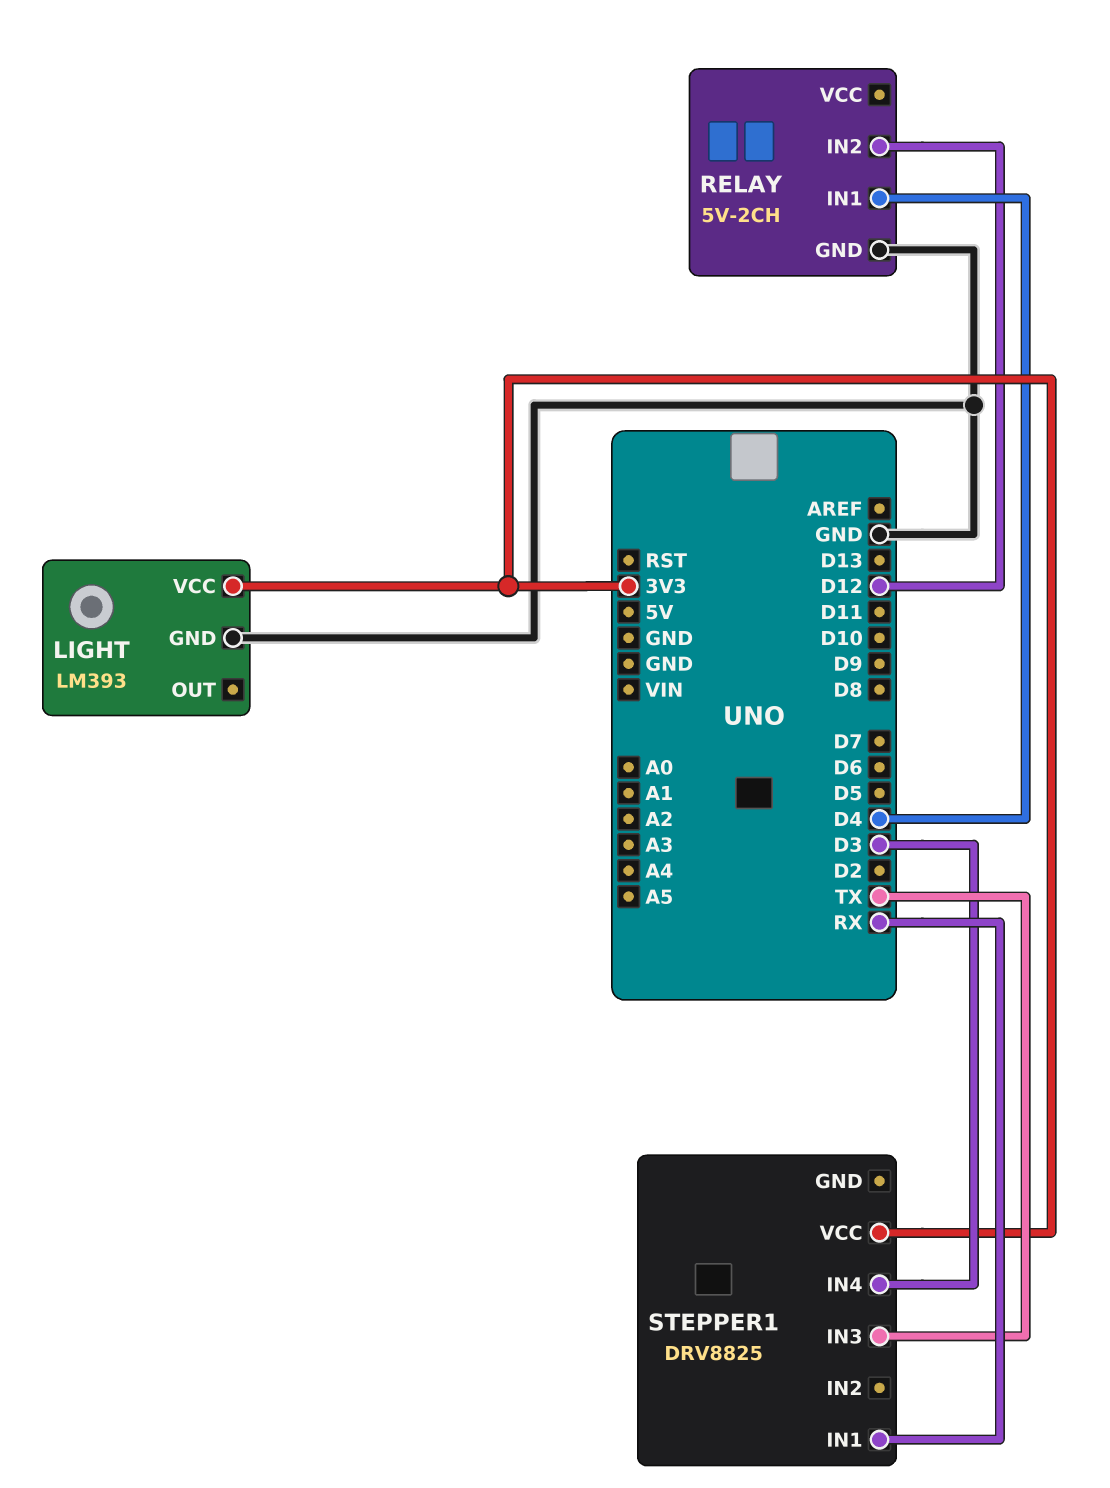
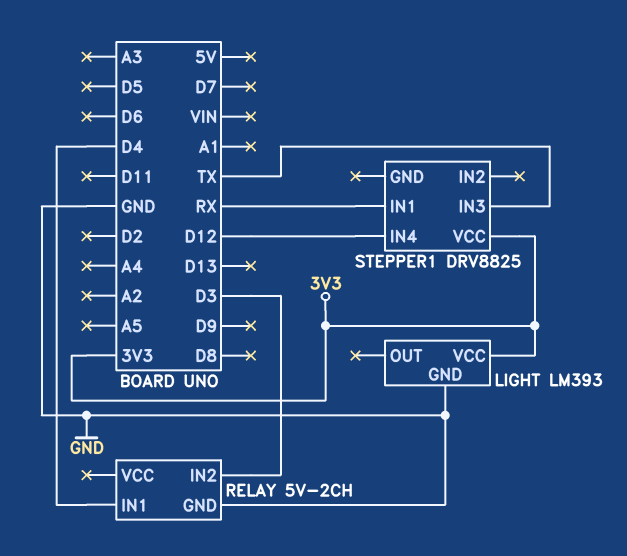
RELAY pin IN2: D12 -> D3
STEPPER1 pin IN4: D3 -> D12

